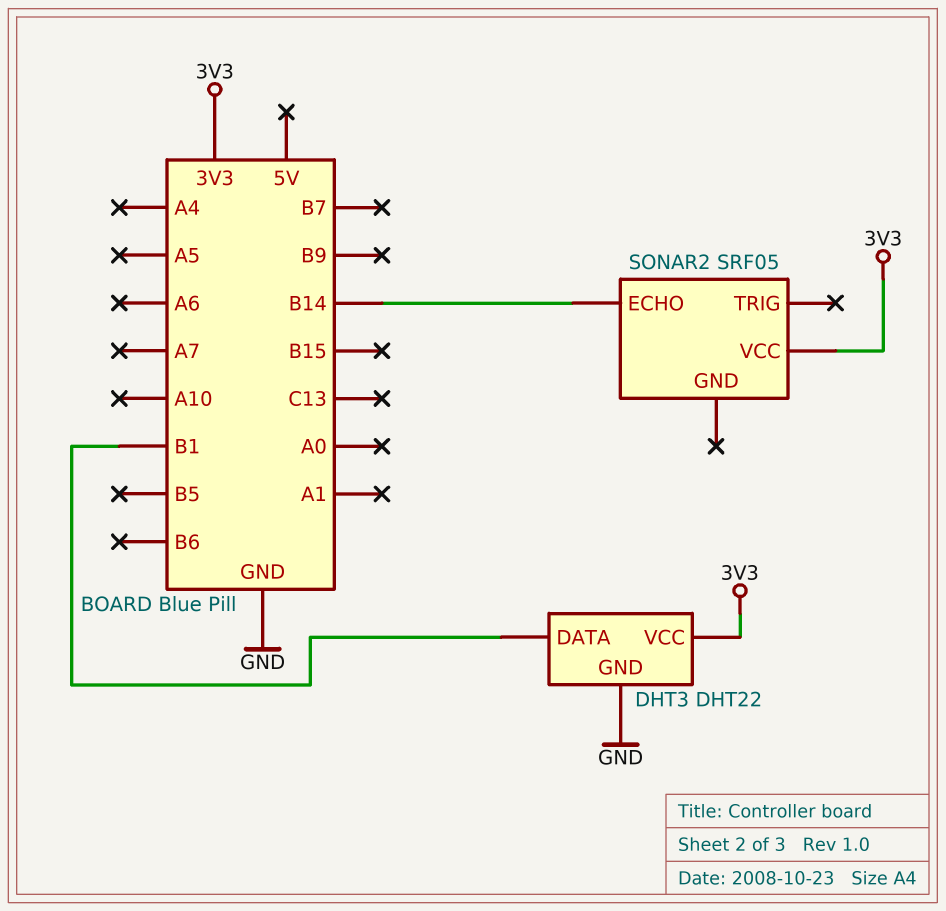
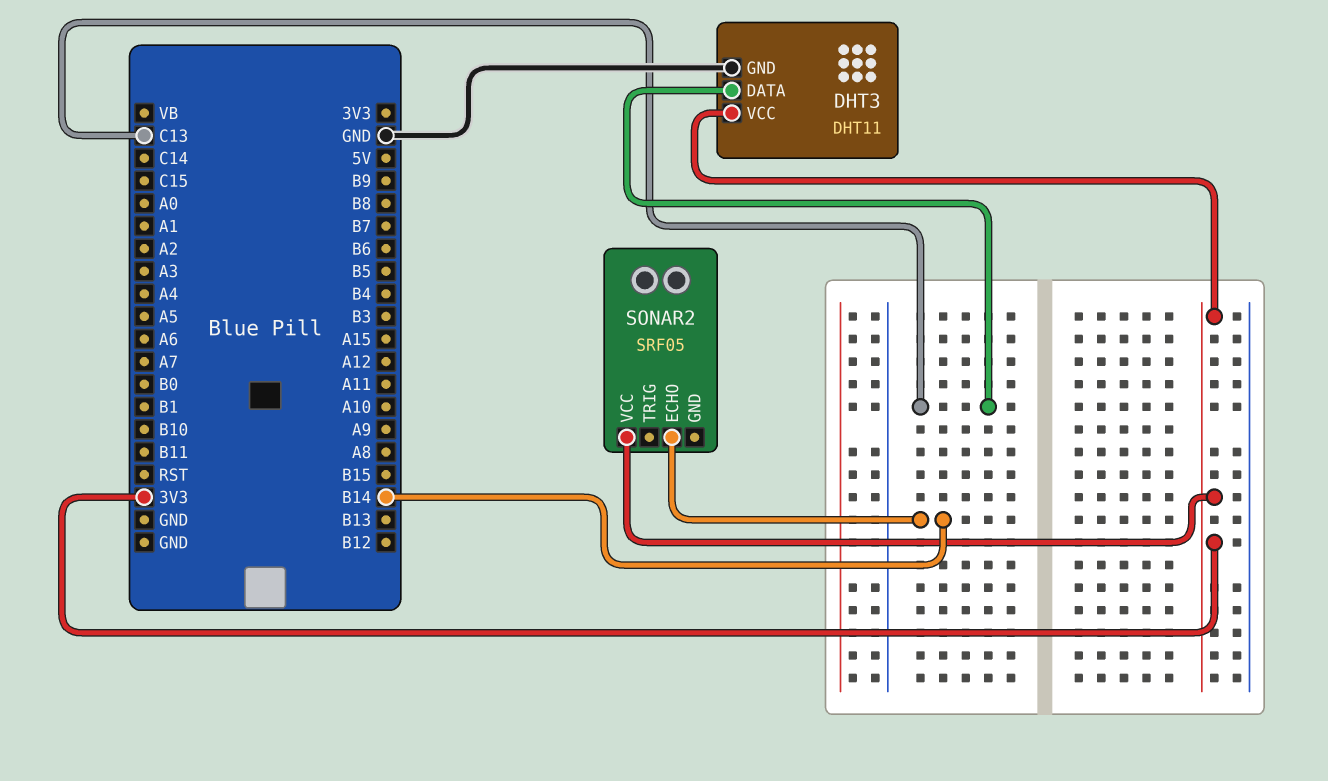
DHT3: DHT22 -> DHT11
DHT3 pin DATA: B1 -> C13

